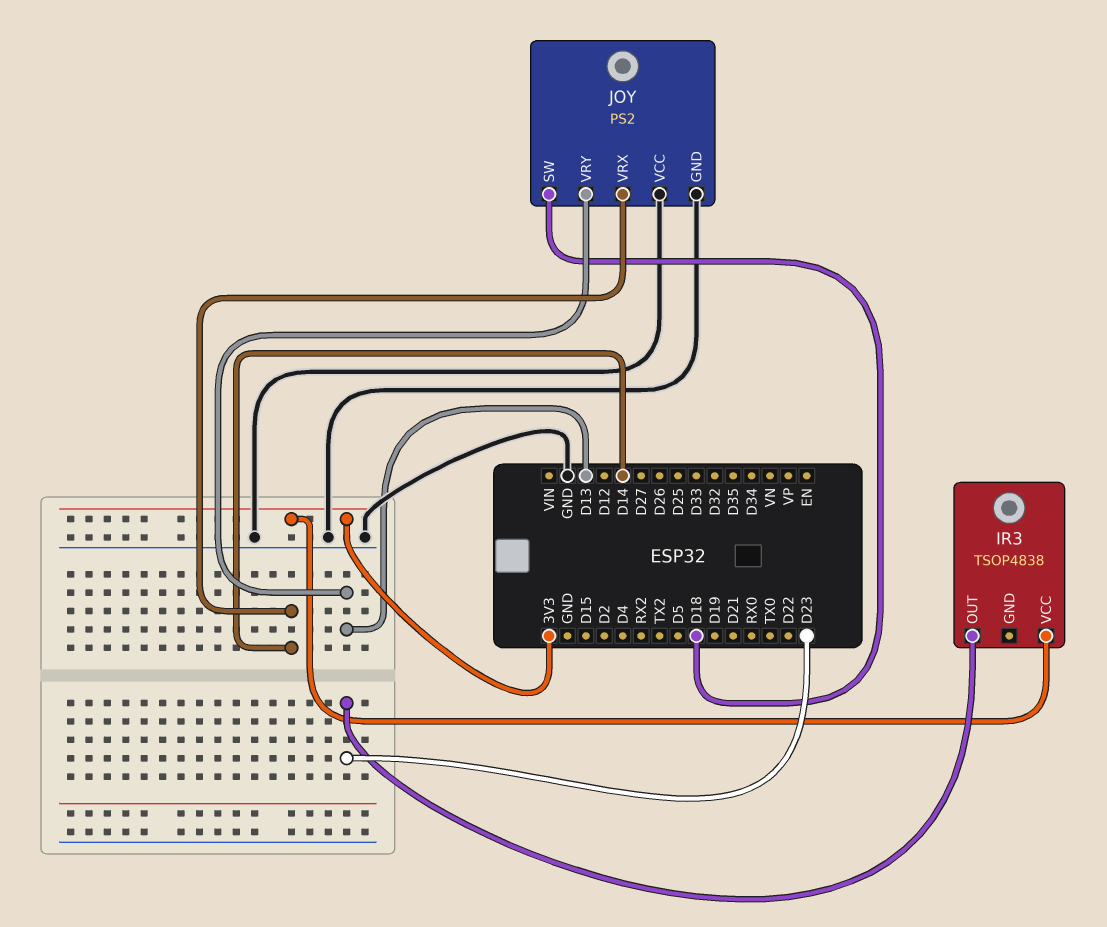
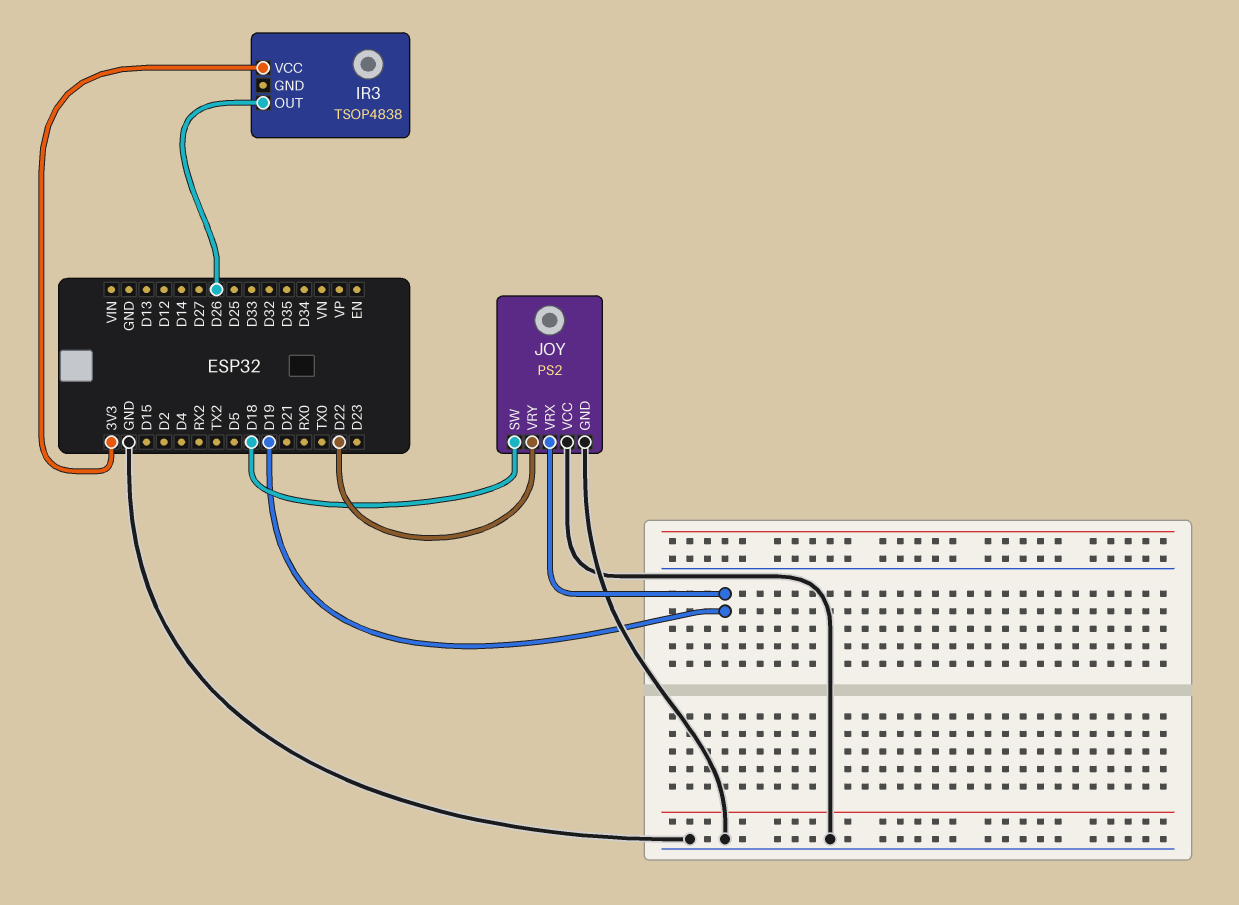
IR3 pin OUT: D23 -> D26
JOY pin VRX: D14 -> D19
JOY pin VRY: D13 -> D22

